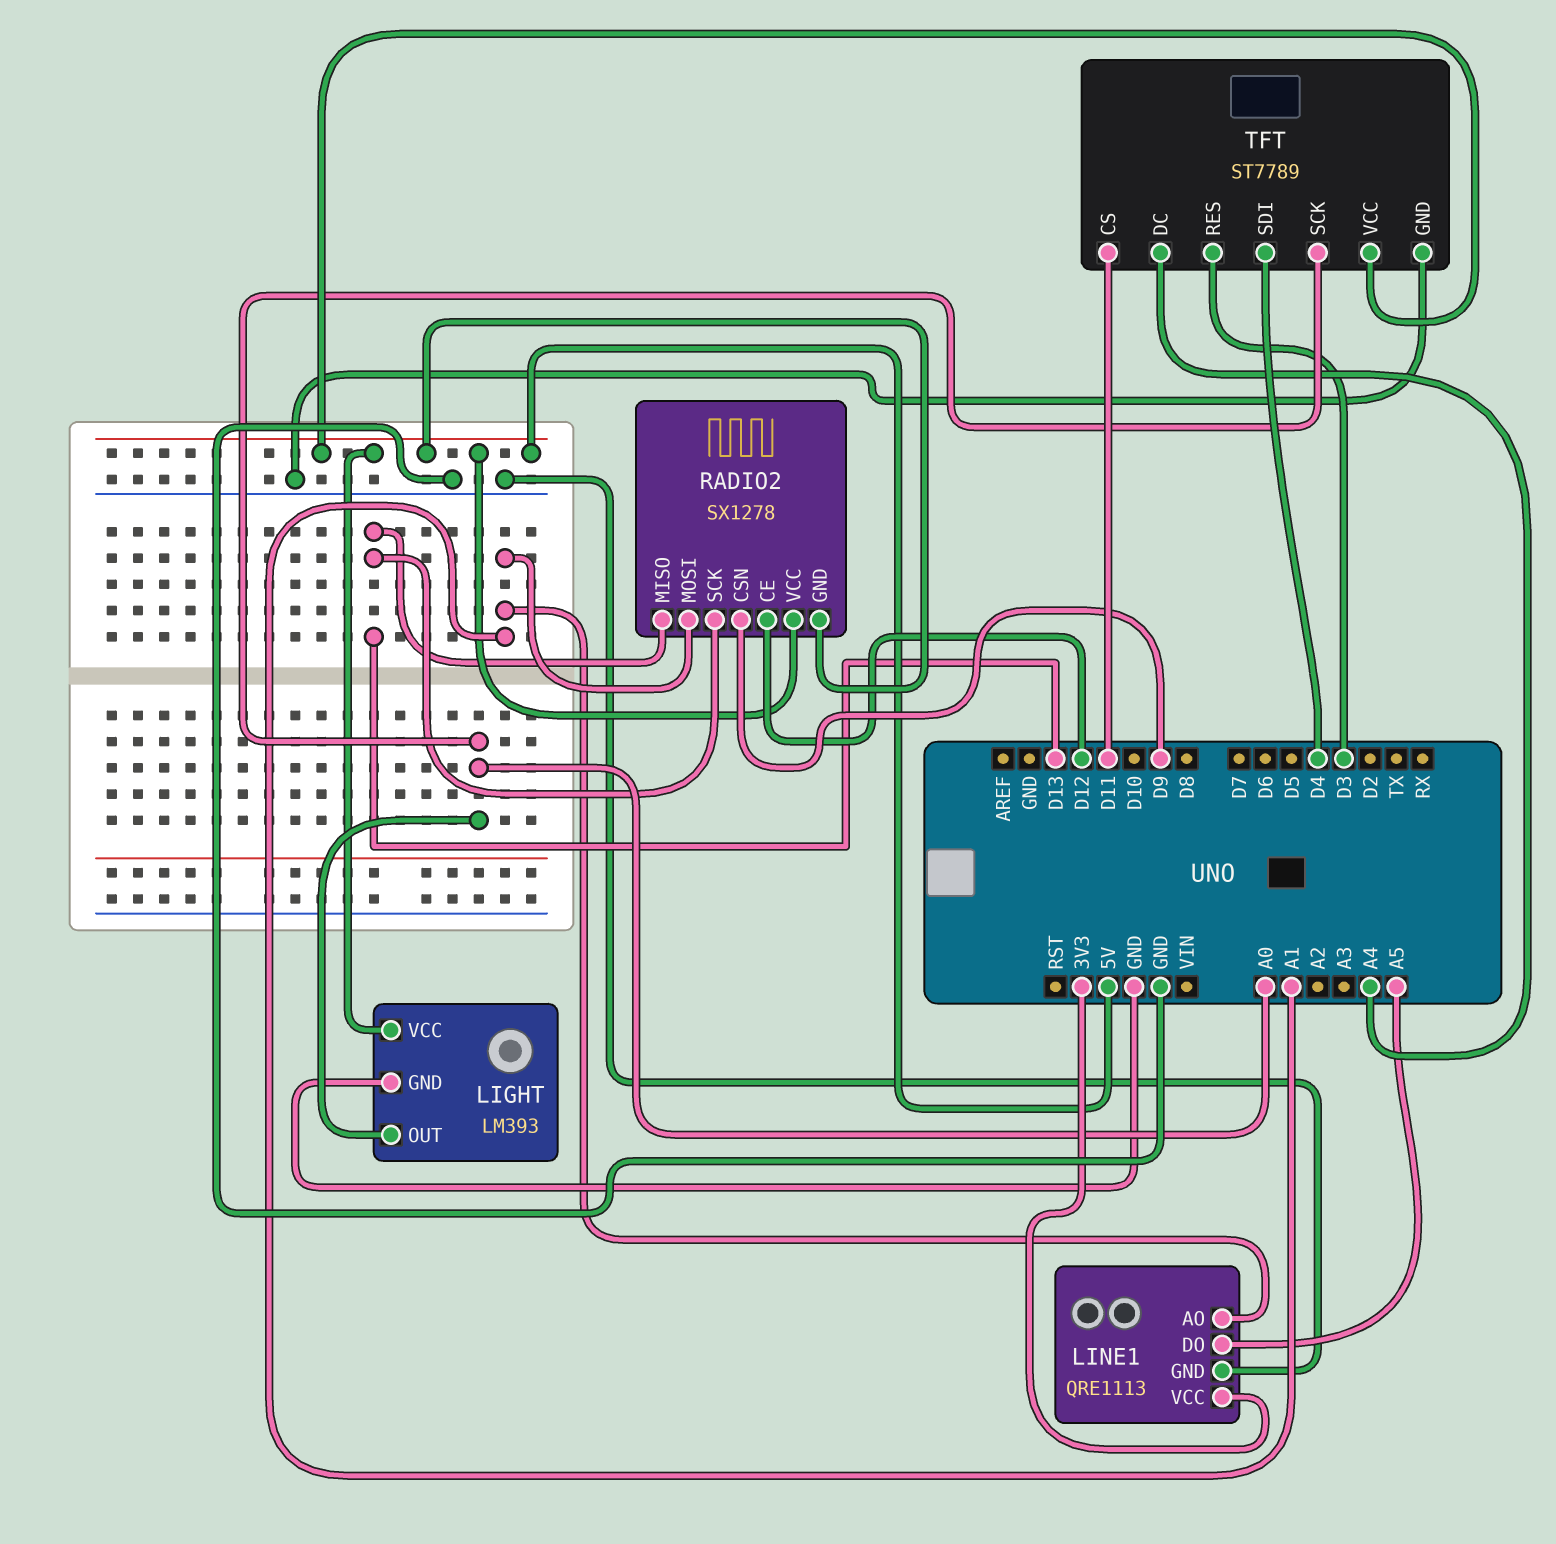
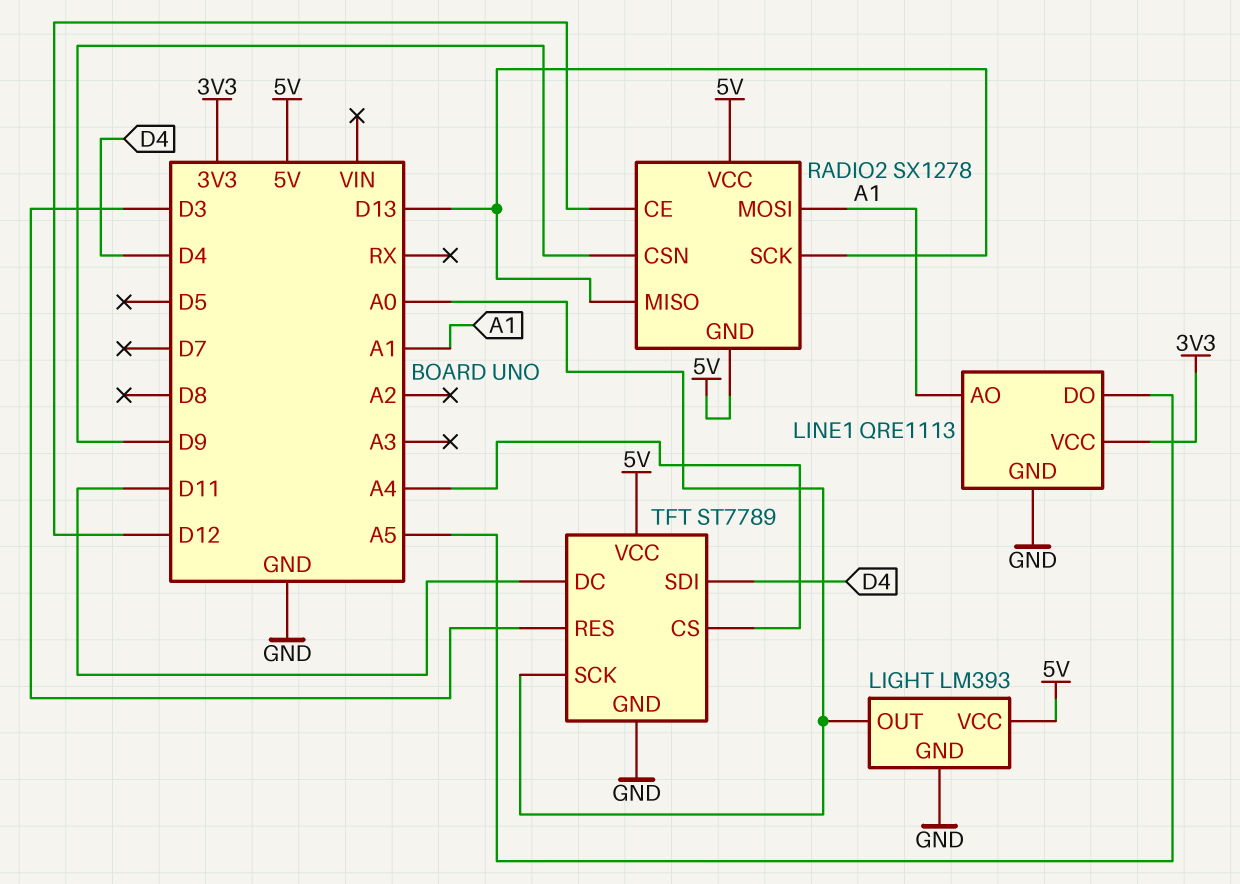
TFT pin CS: D11 -> A4
TFT pin DC: A4 -> D11

